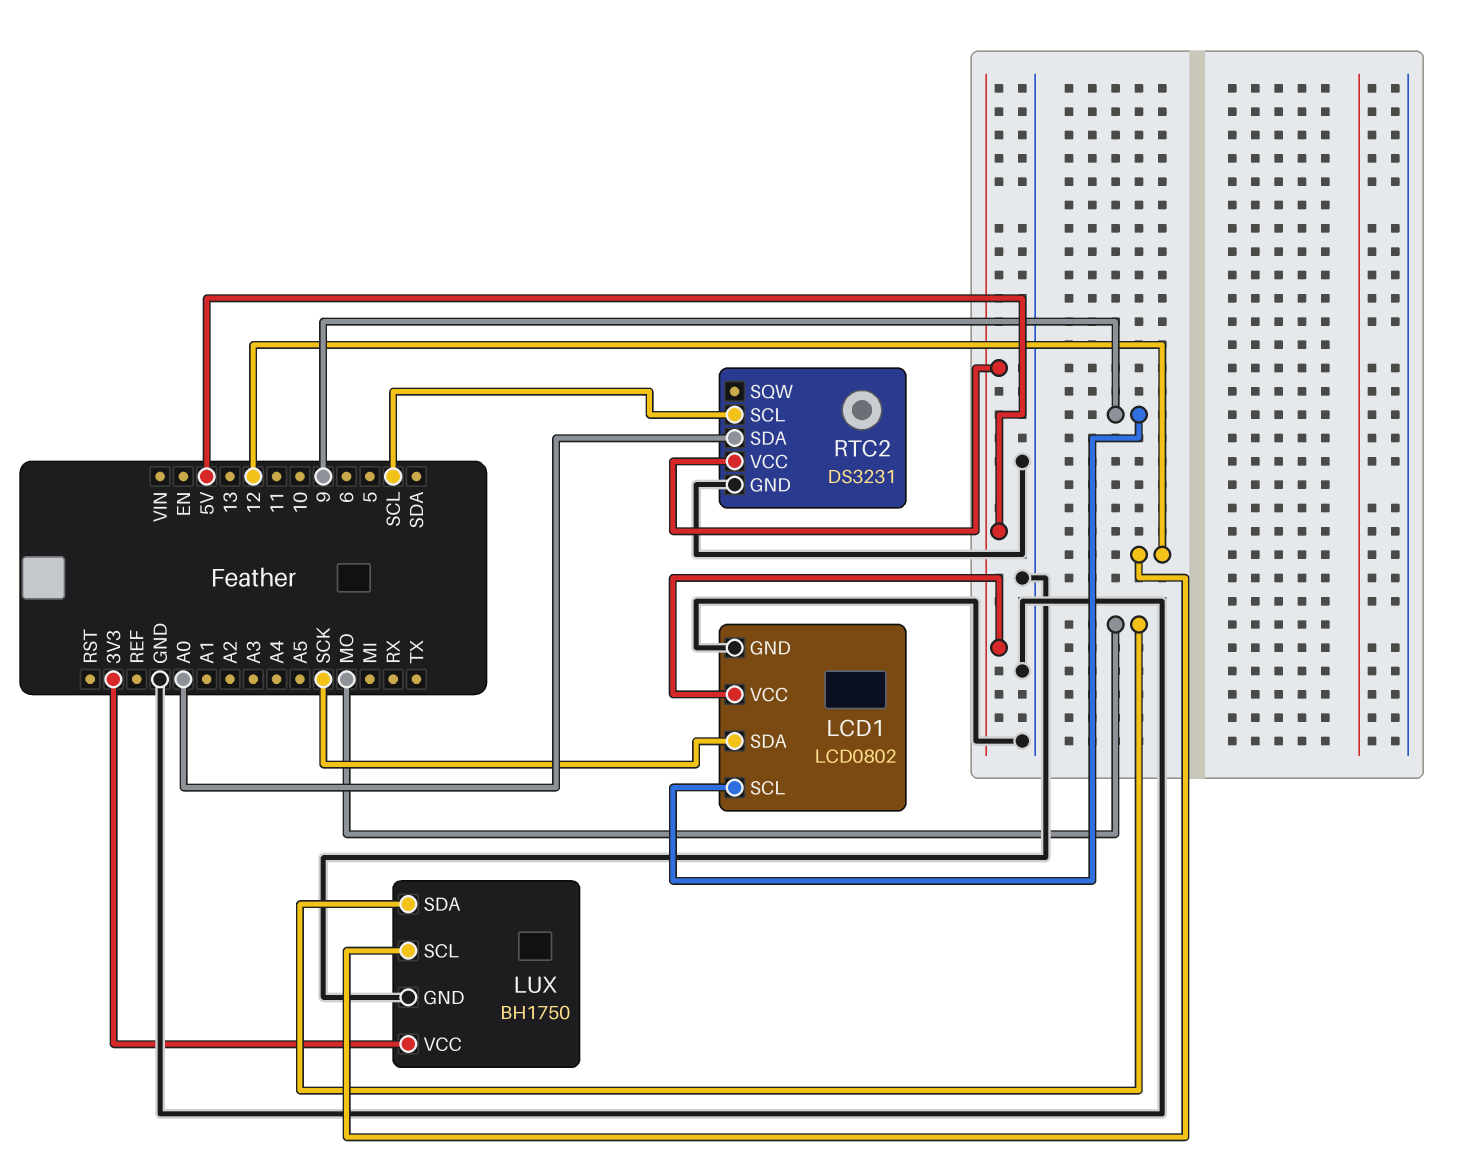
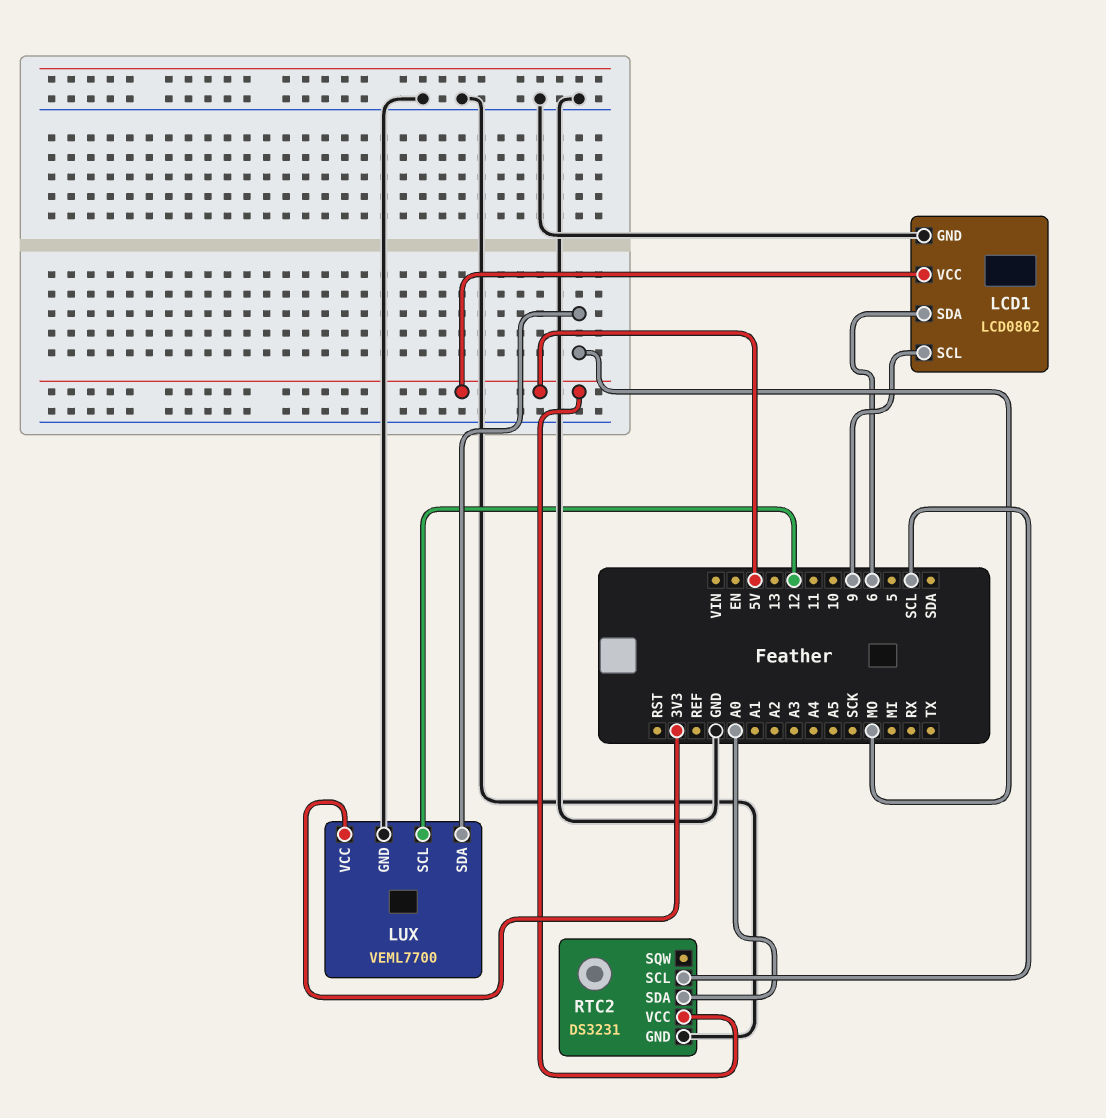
LCD1 pin SDA: SCK -> 6
LUX: BH1750 -> VEML7700

